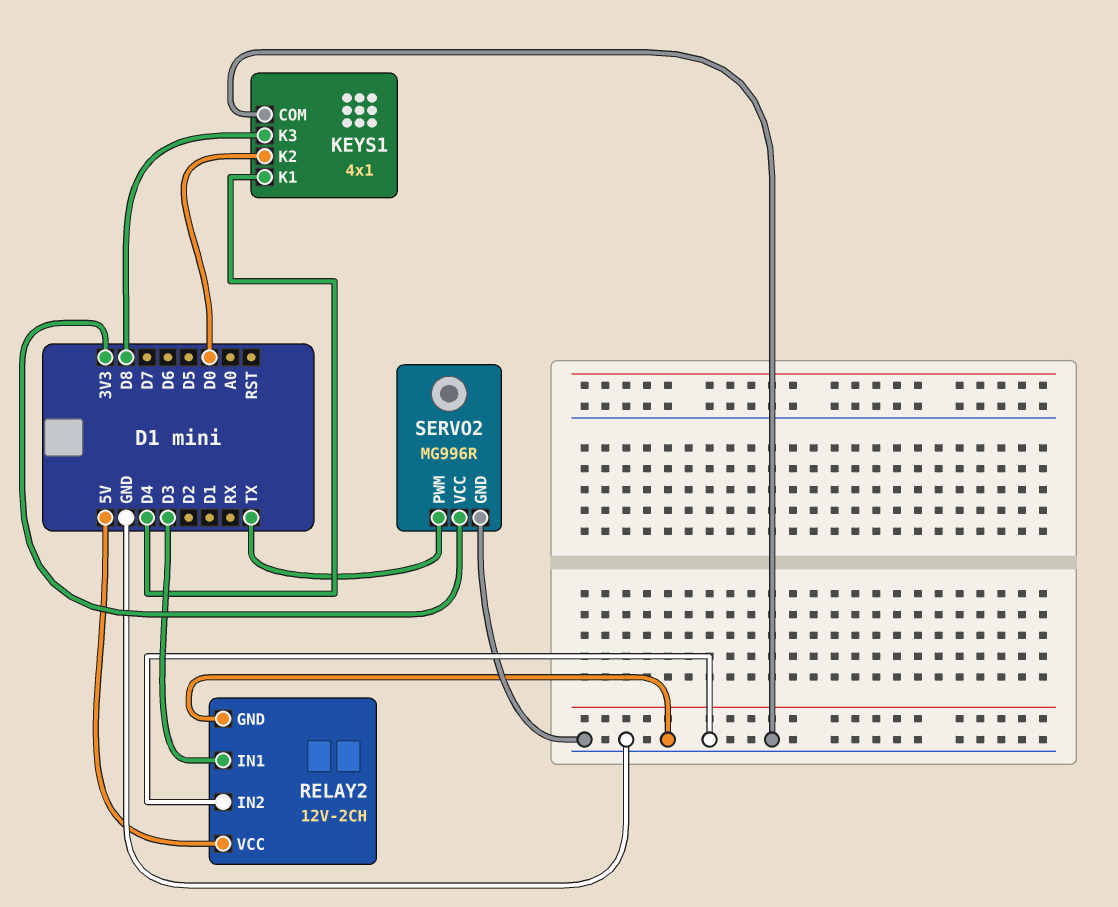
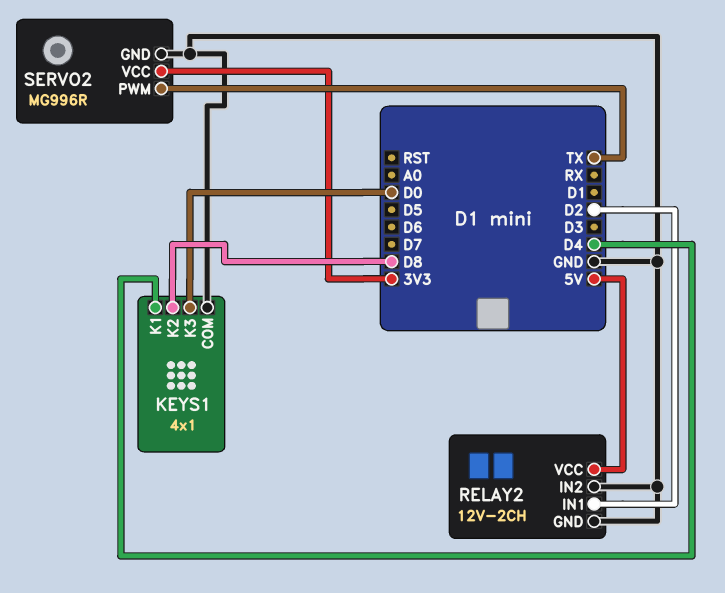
KEYS1 pin K2: D0 -> D8
KEYS1 pin K3: D8 -> D0
RELAY2 pin IN1: D3 -> D2

